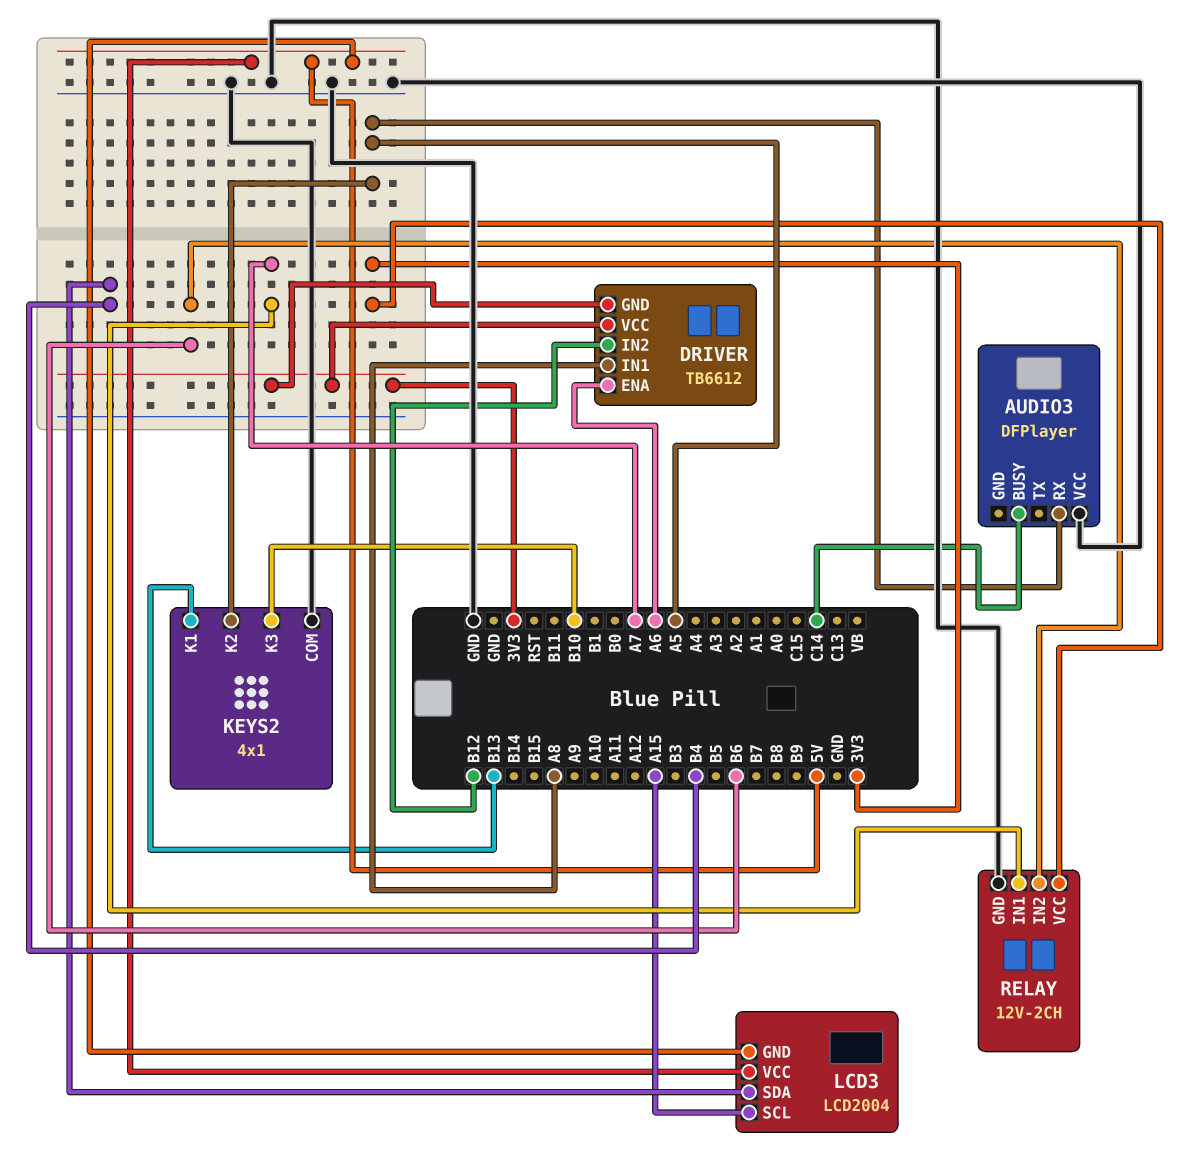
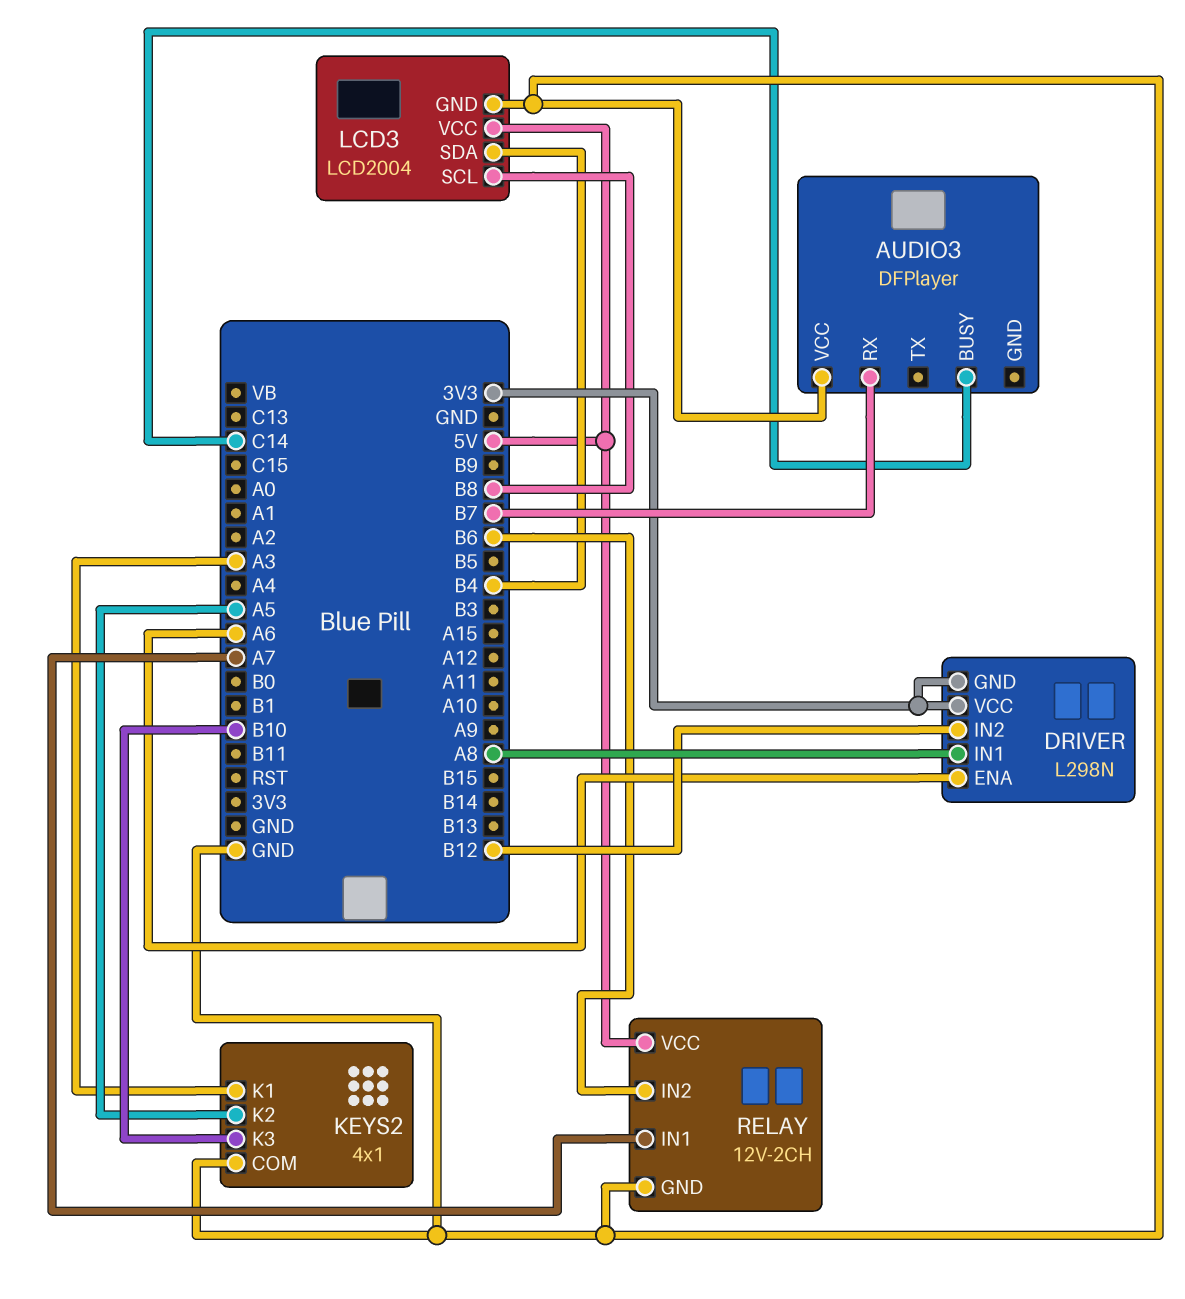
AUDIO3 pin RX: A5 -> B7
DRIVER: TB6612 -> L298N
KEYS2 pin K1: B13 -> A3
LCD3 pin GND: 5V -> GND
LCD3 pin SCL: A15 -> B8
RELAY pin VCC: 3V3 -> 5V

